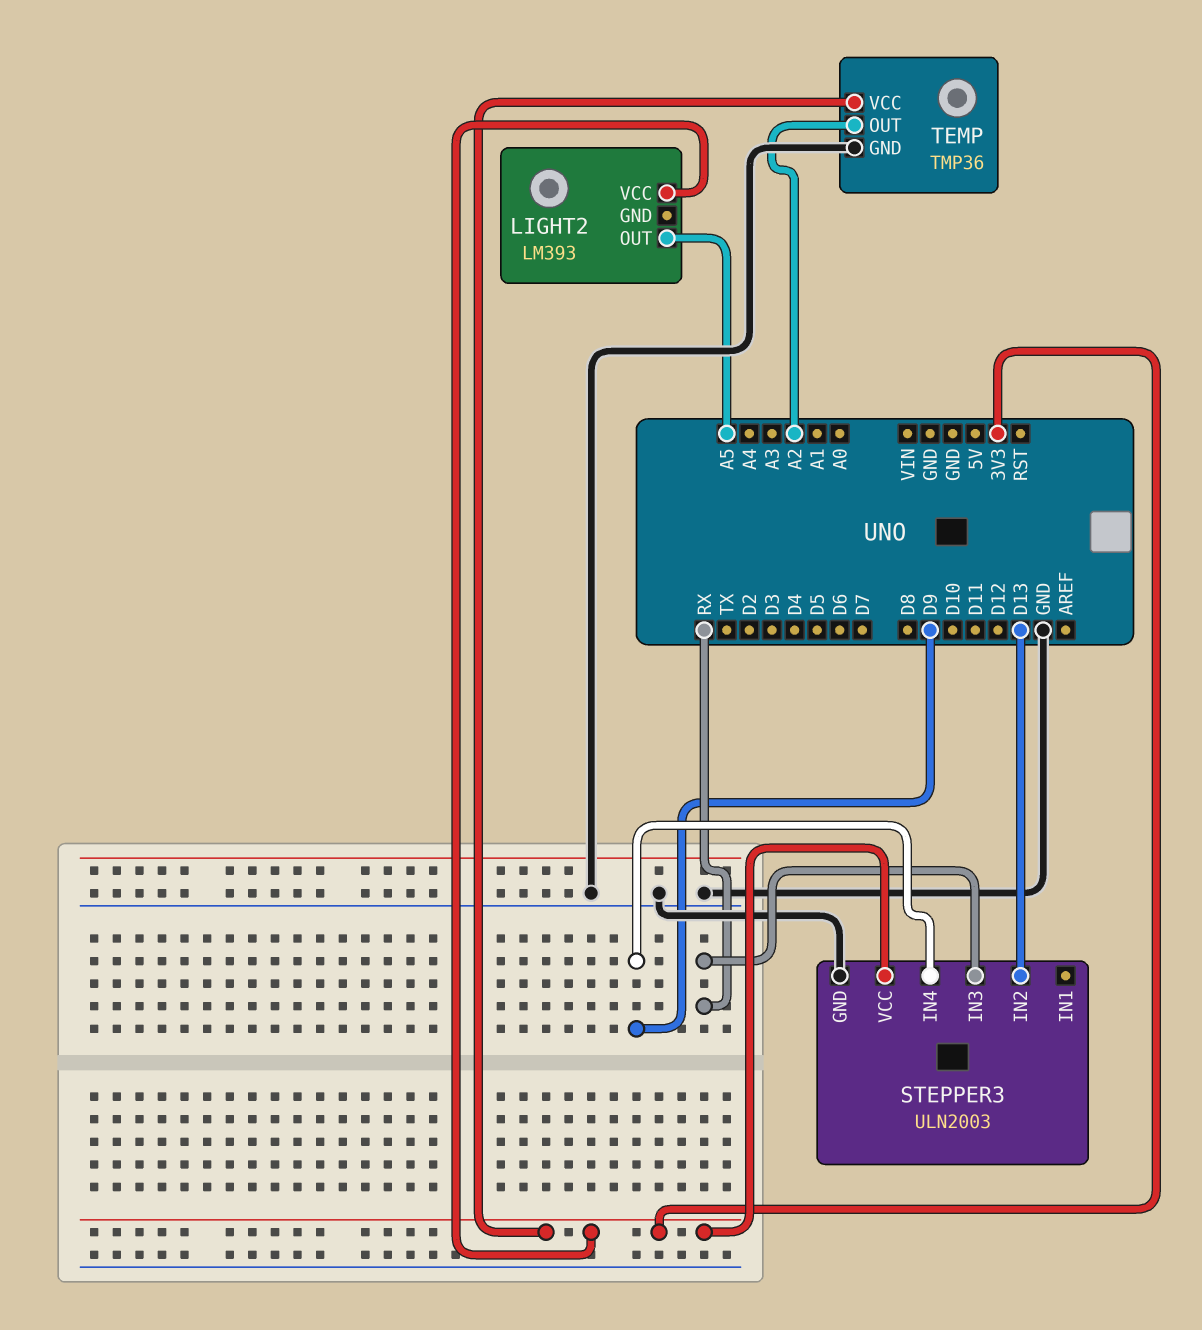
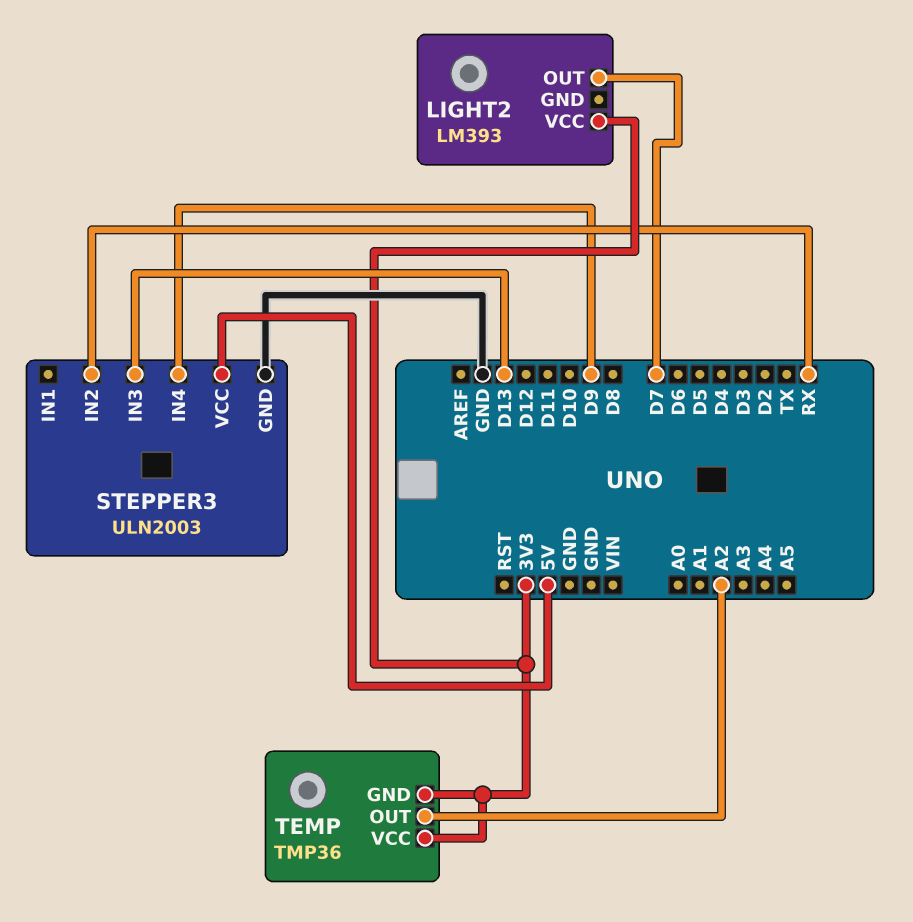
LIGHT2 pin OUT: A5 -> D7
STEPPER3 pin IN2: D13 -> RX
STEPPER3 pin IN3: RX -> D13
STEPPER3 pin VCC: 3V3 -> 5V
TEMP pin GND: GND -> 3V3

